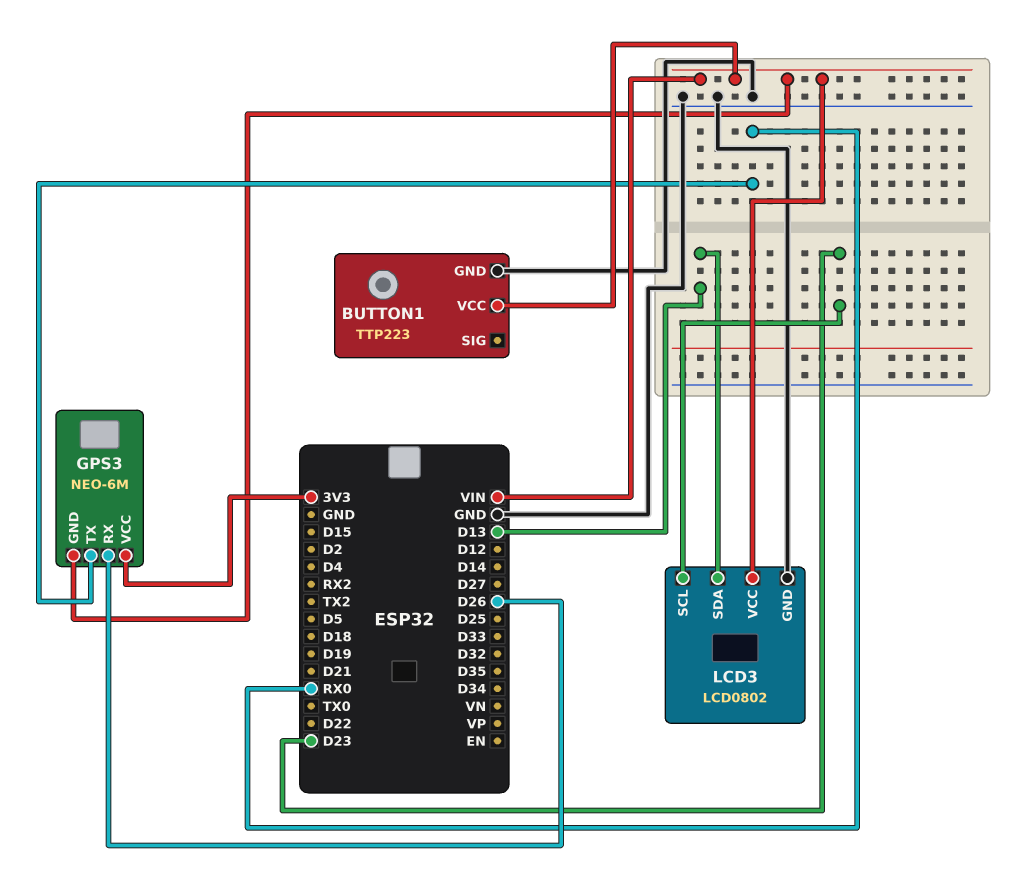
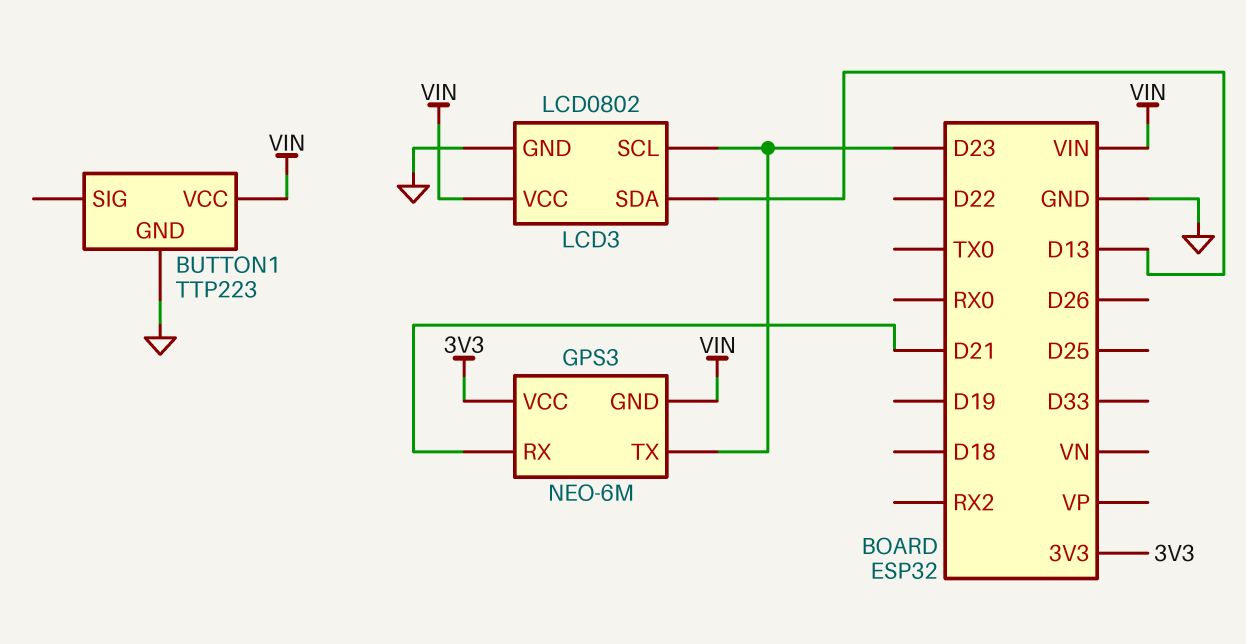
GPS3 pin RX: D26 -> D21
GPS3 pin TX: RX0 -> D23

